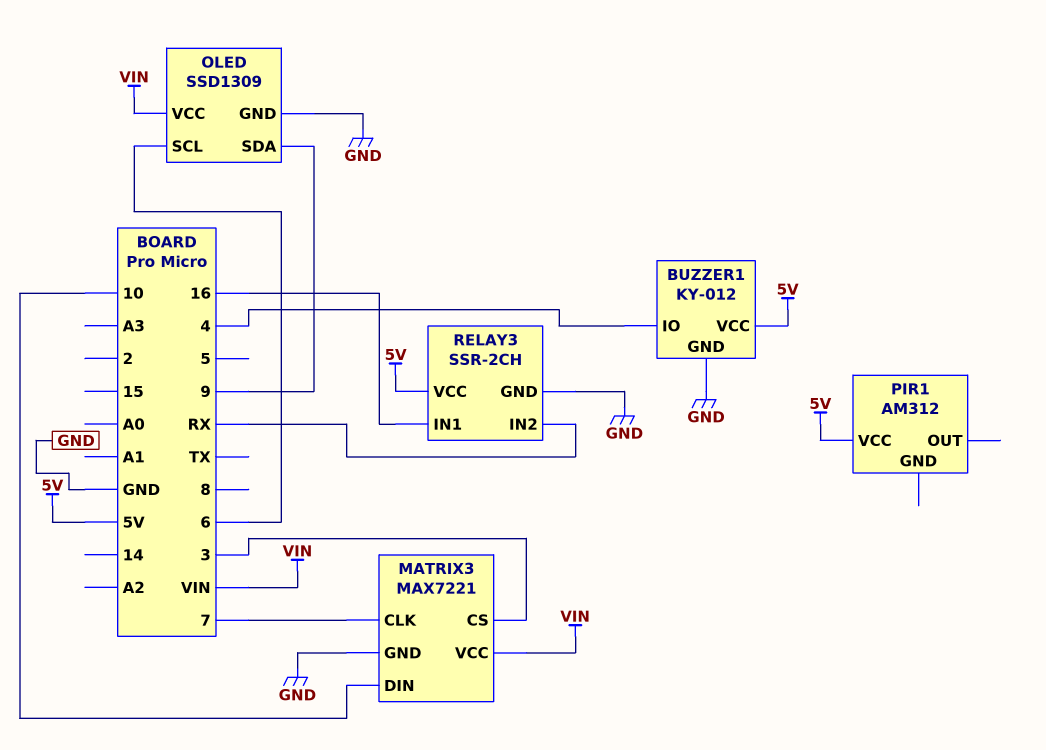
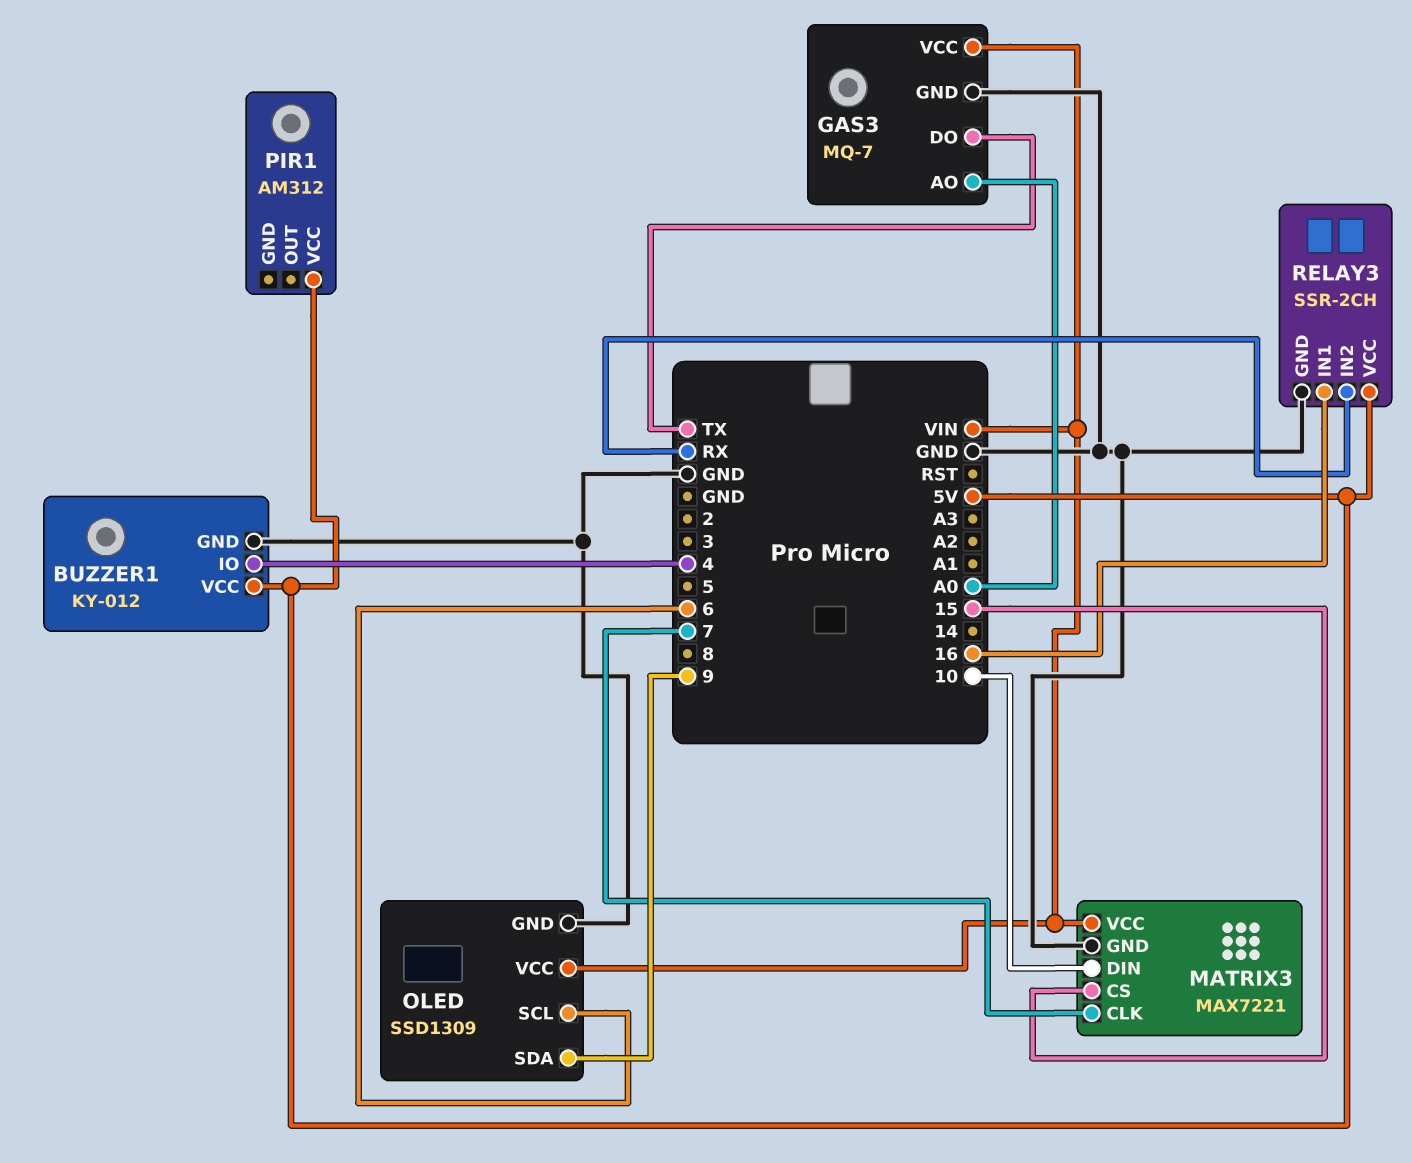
GAS3: none -> MQ-7
GAS3 pin AO: none -> A0
GAS3 pin DO: none -> TX
GAS3 pin GND: none -> GND
GAS3 pin VCC: none -> VIN
MATRIX3 pin CS: 3 -> 15

